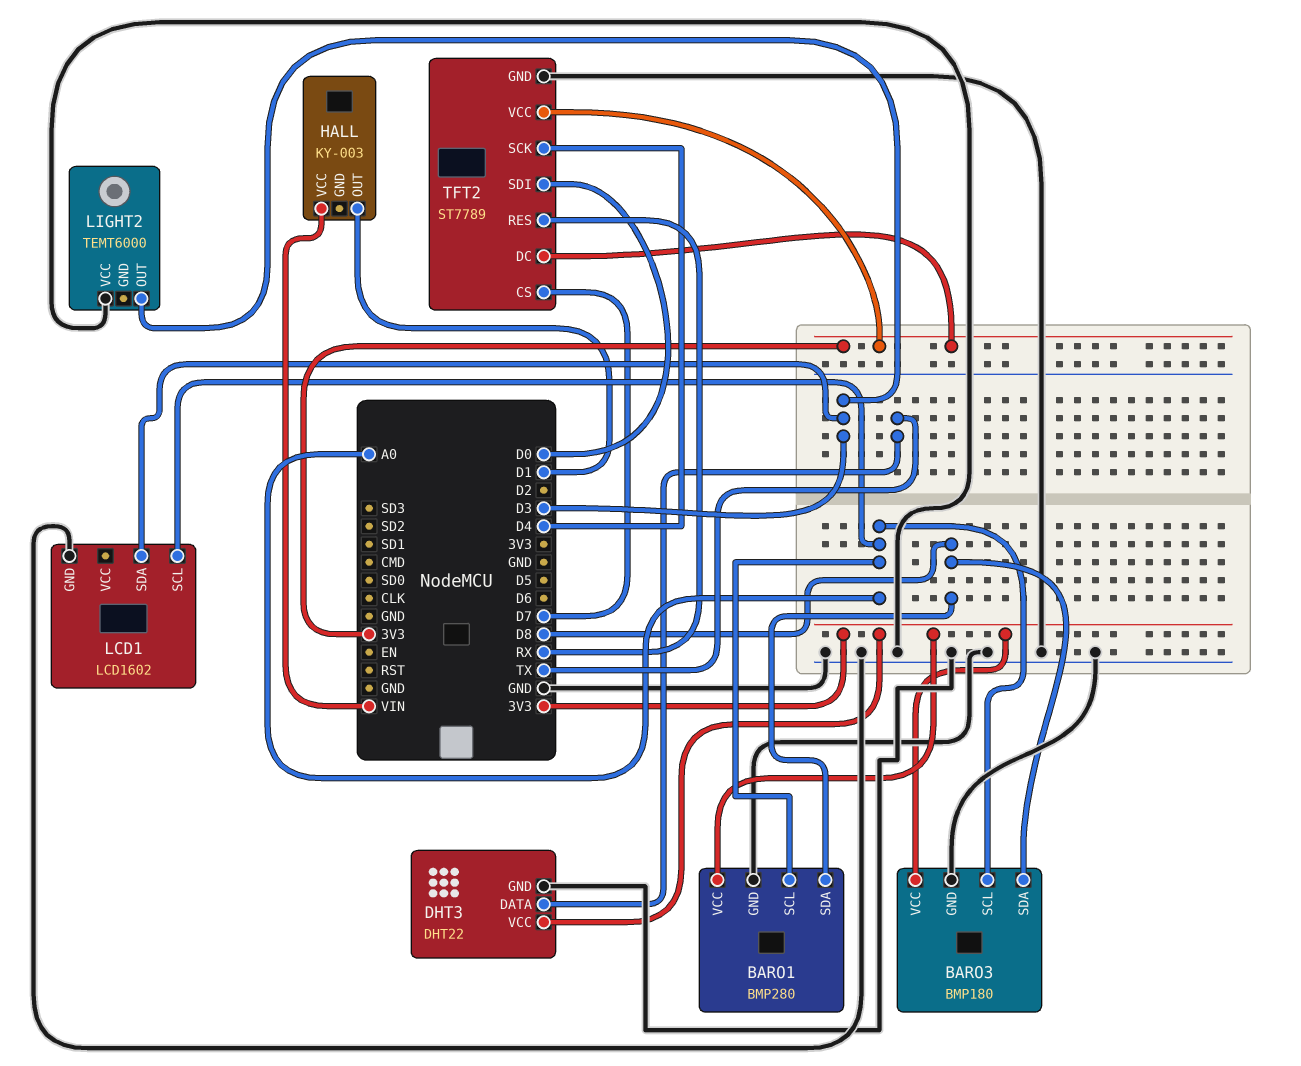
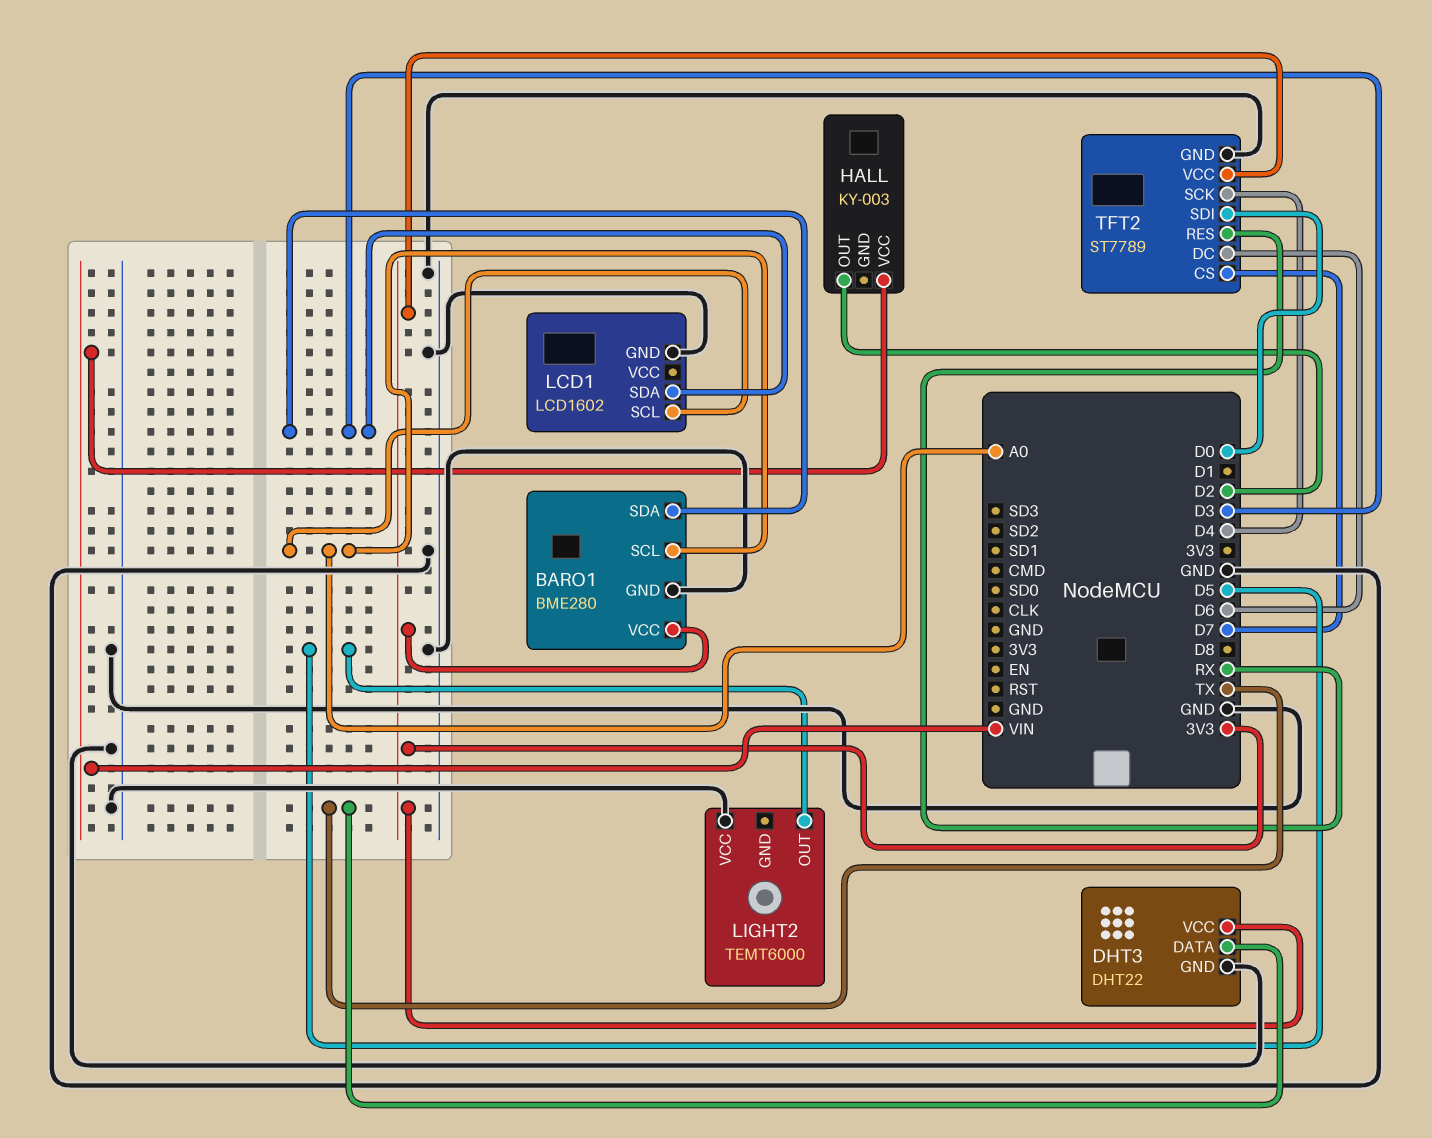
BARO1: BMP280 -> BME280
BARO1 pin SDA: D8 -> D3
BARO3: BMP180 -> none
BARO3 pin GND: GND -> none
BARO3 pin SCL: A0 -> none
BARO3 pin SDA: D8 -> none
BARO3 pin VCC: 3V3 -> none
HALL pin OUT: D1 -> D2
LIGHT2 pin OUT: D3 -> D5
TFT2 pin DC: 3V3 -> D6

